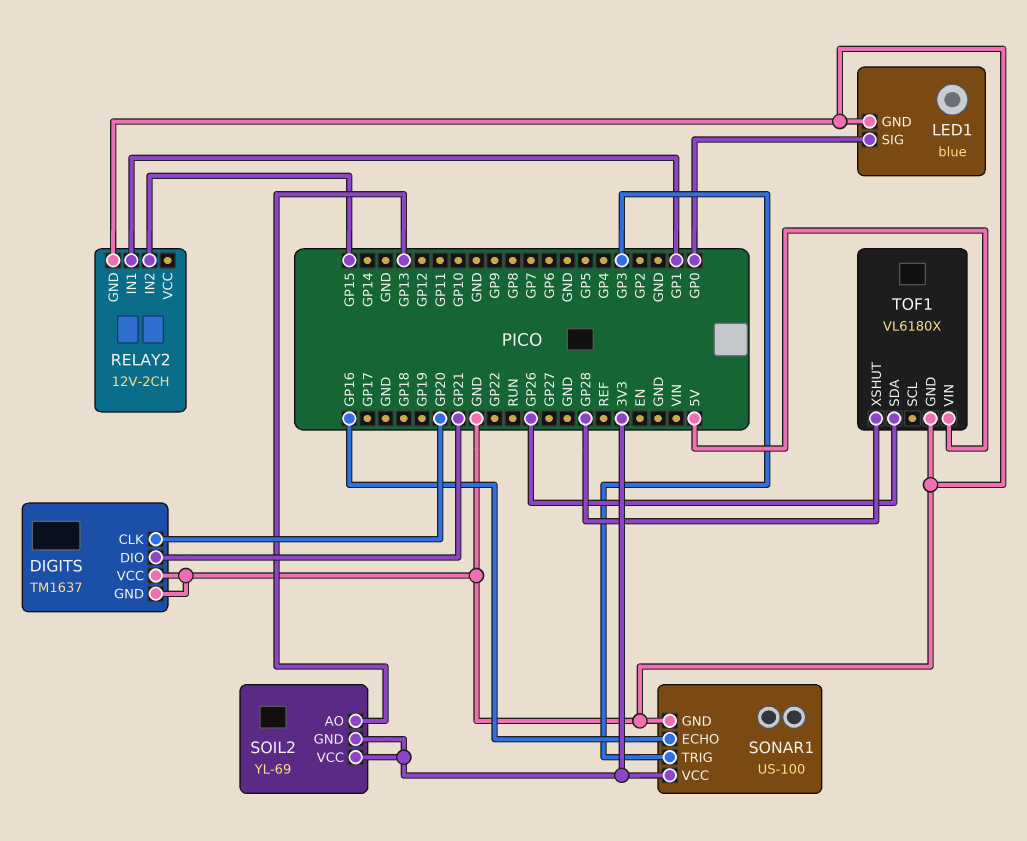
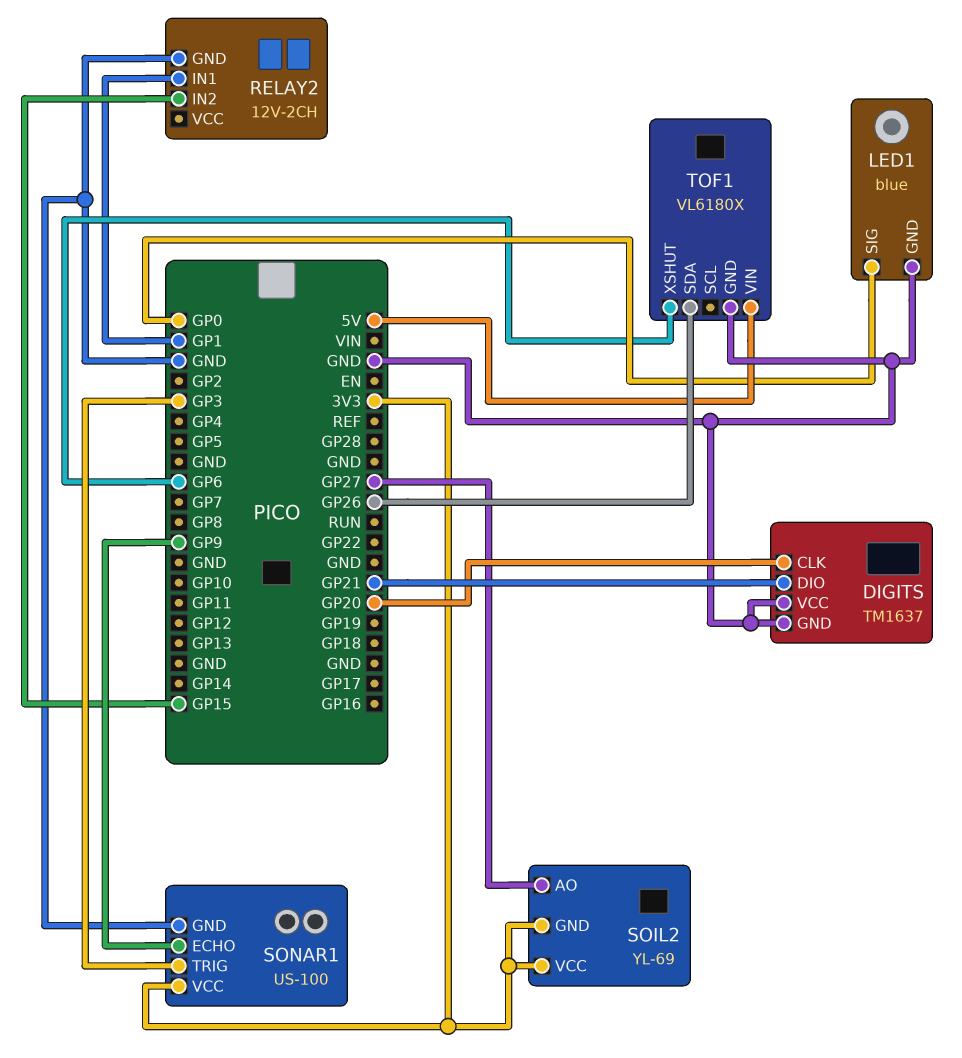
SOIL2 pin AO: GP13 -> GP27
SONAR1 pin ECHO: GP16 -> GP9
TOF1 pin XSHUT: GP28 -> GP6

